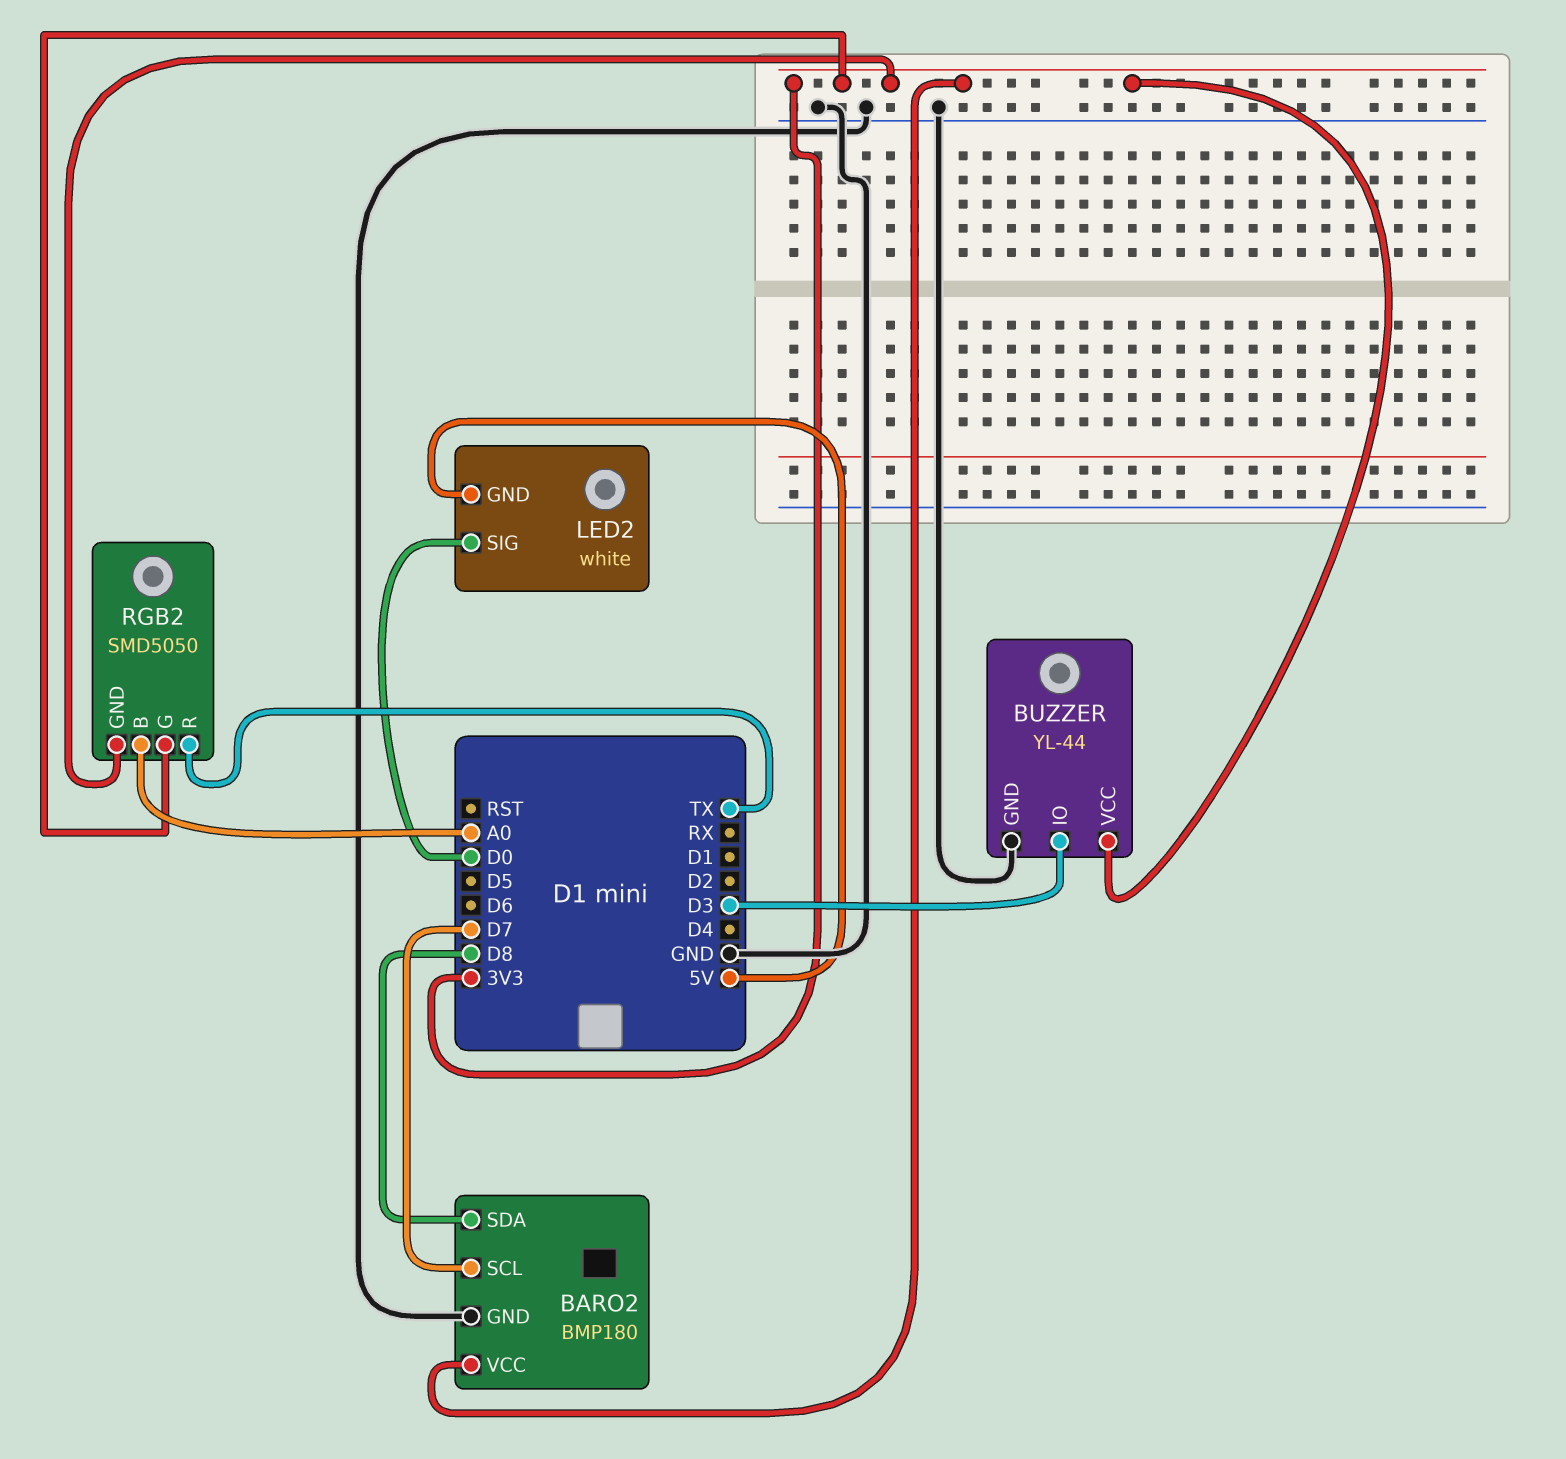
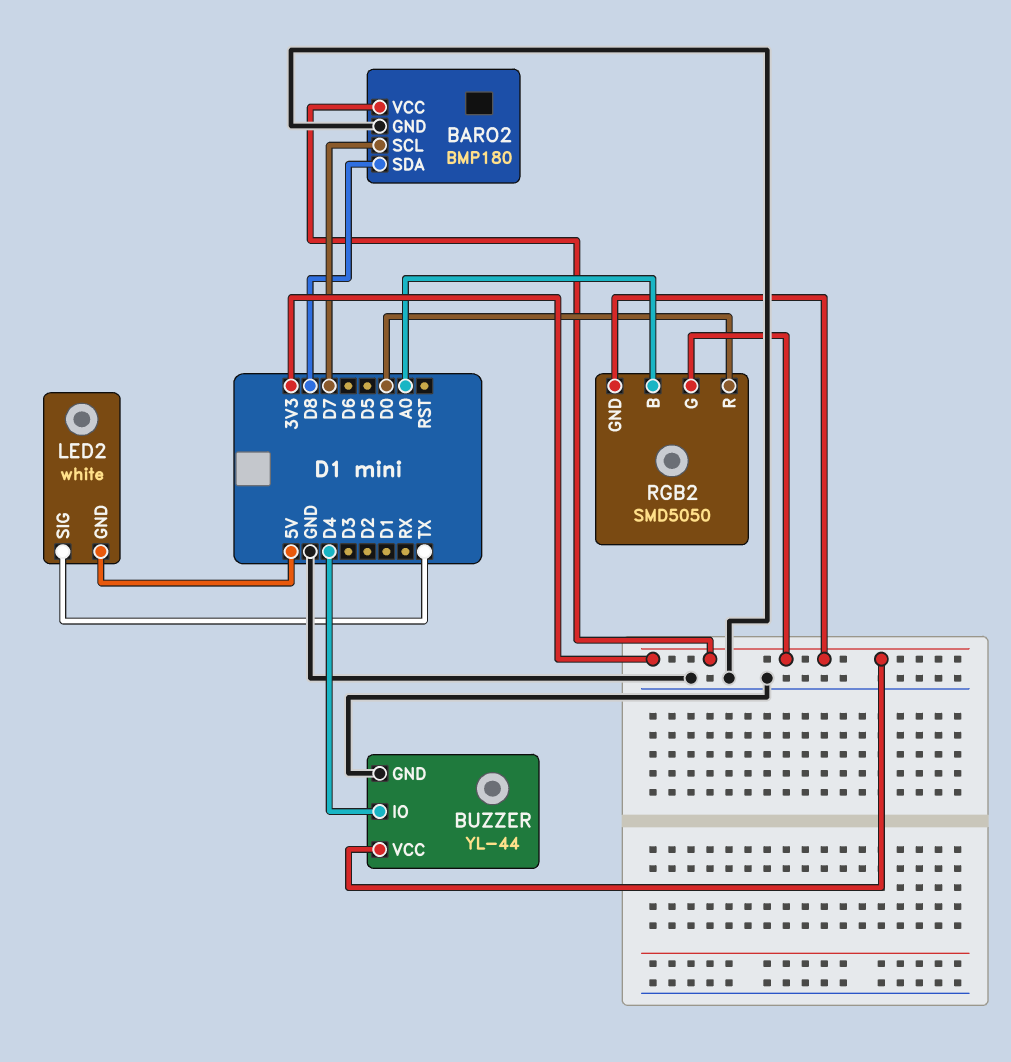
BUZZER pin IO: D3 -> D4
LED2 pin SIG: D0 -> TX
RGB2 pin R: TX -> D0

